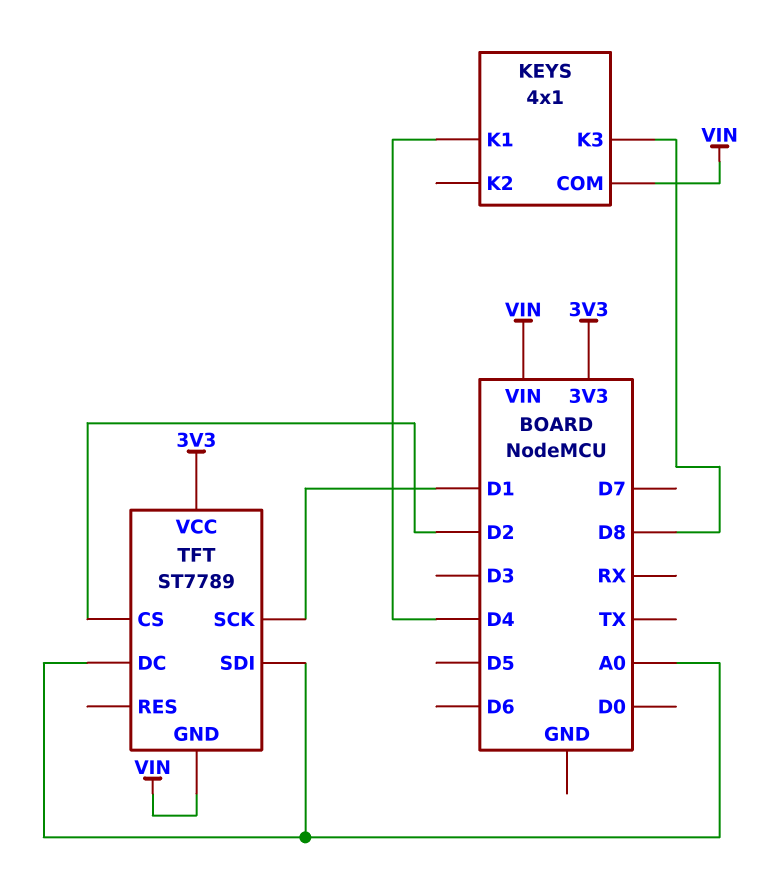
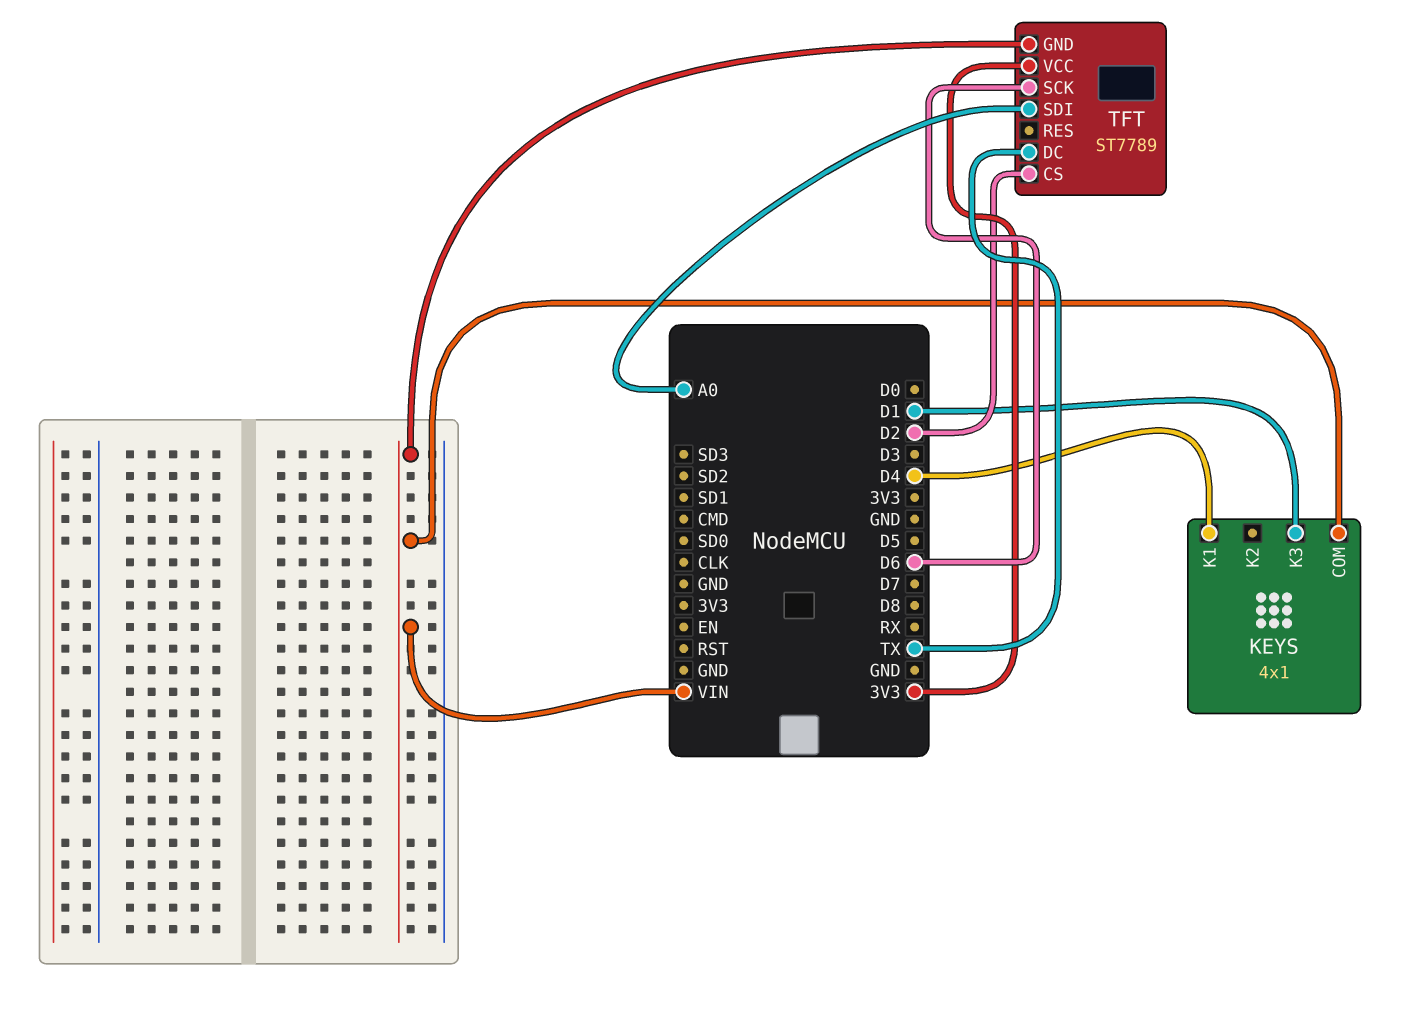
KEYS pin K3: D8 -> D1
TFT pin DC: A0 -> TX
TFT pin SCK: D1 -> D6

